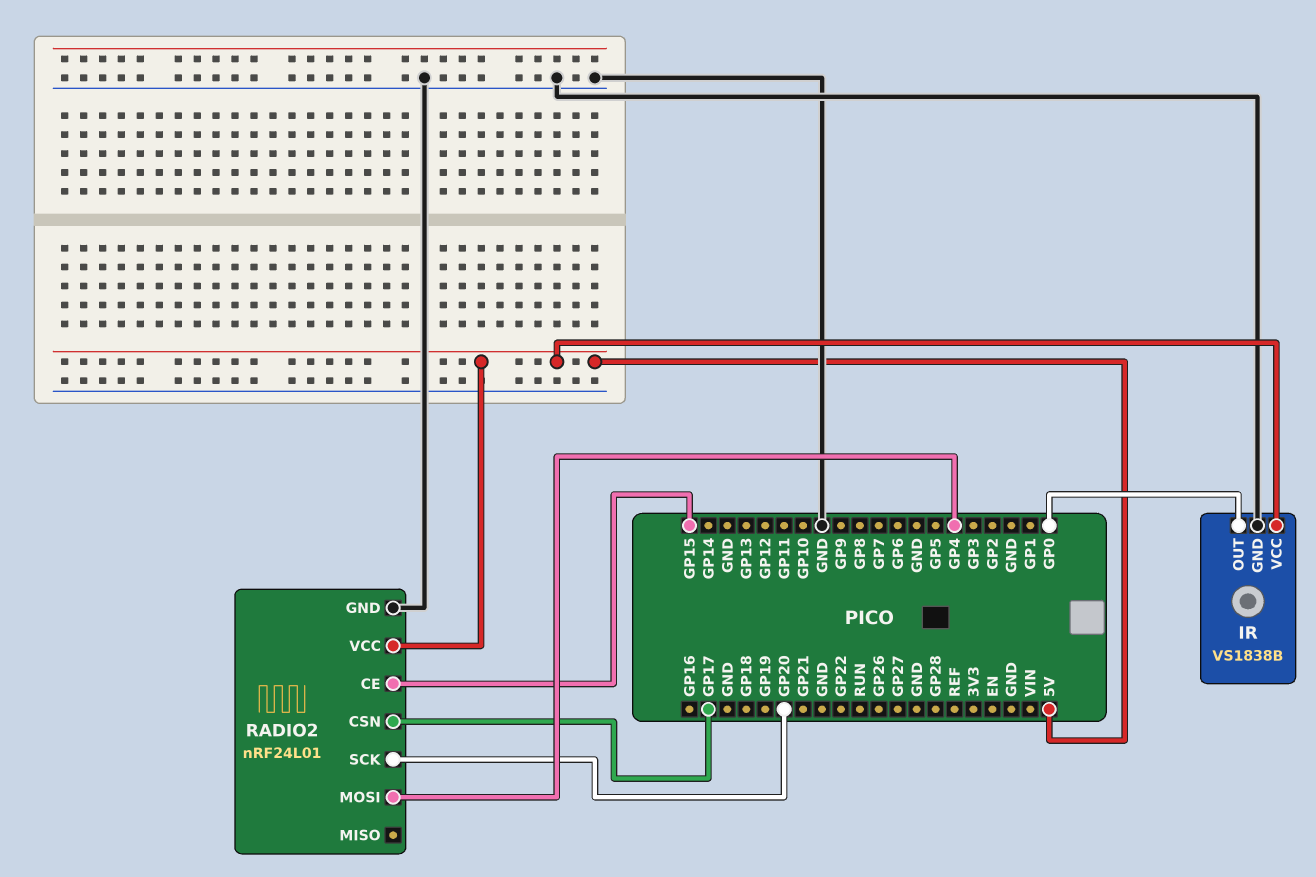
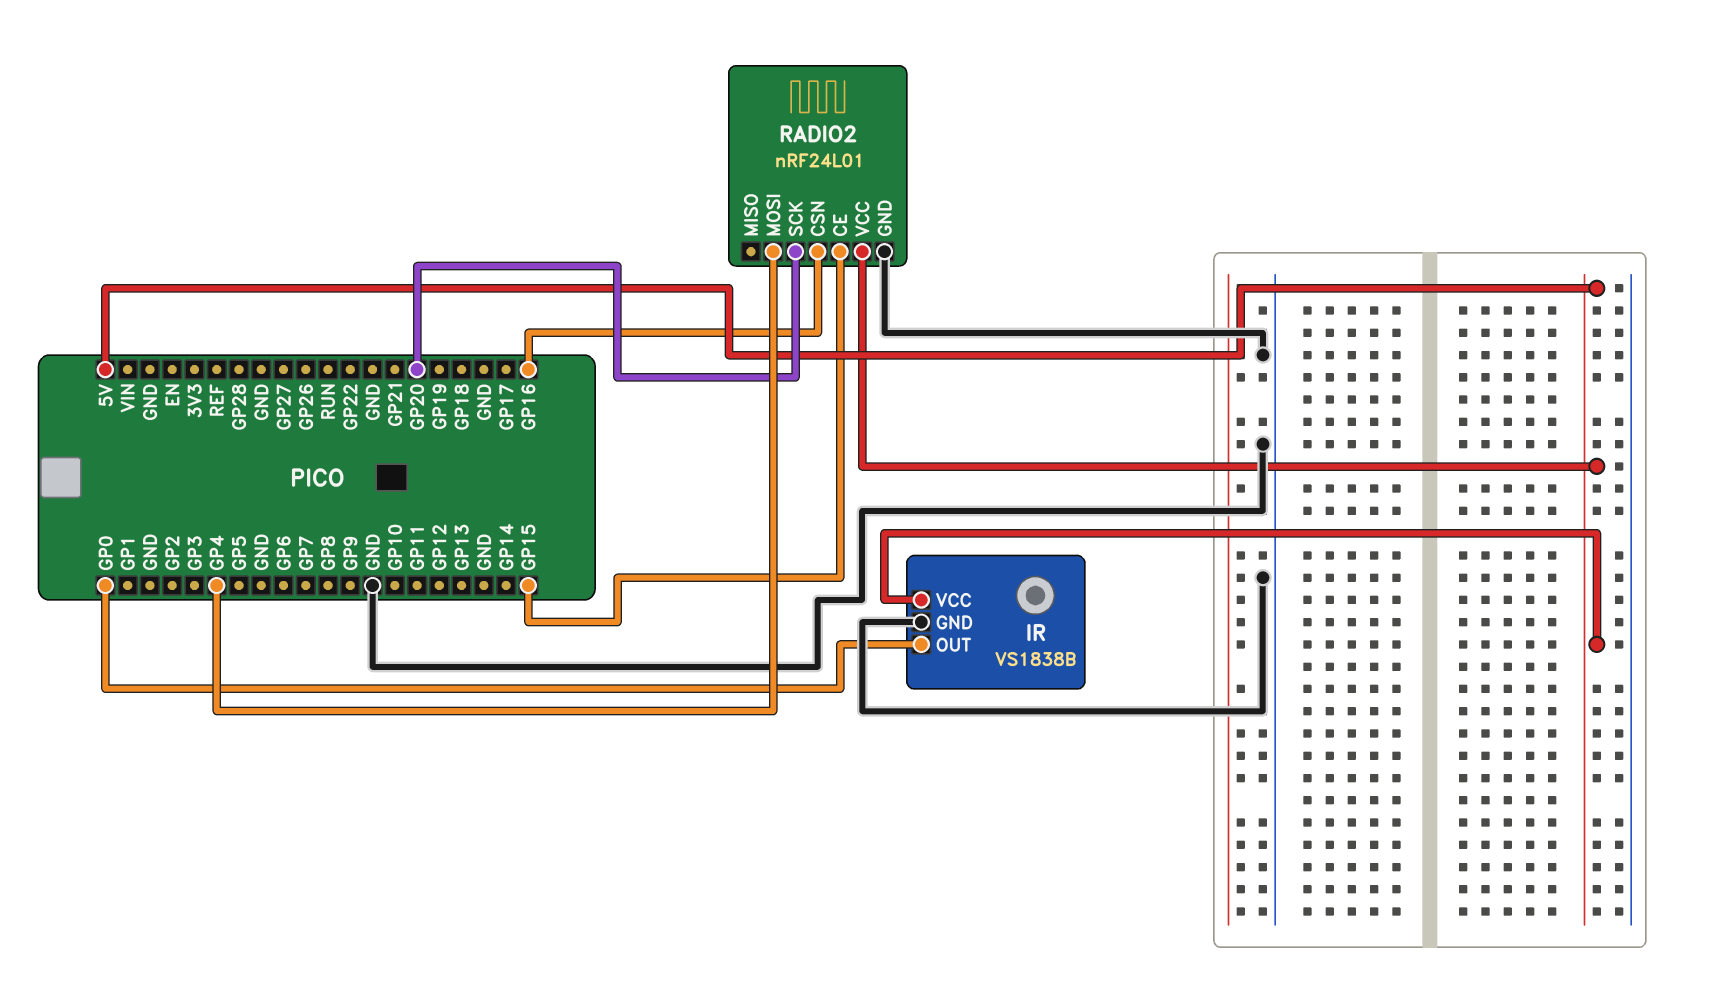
RADIO2 pin CSN: GP17 -> GP16

